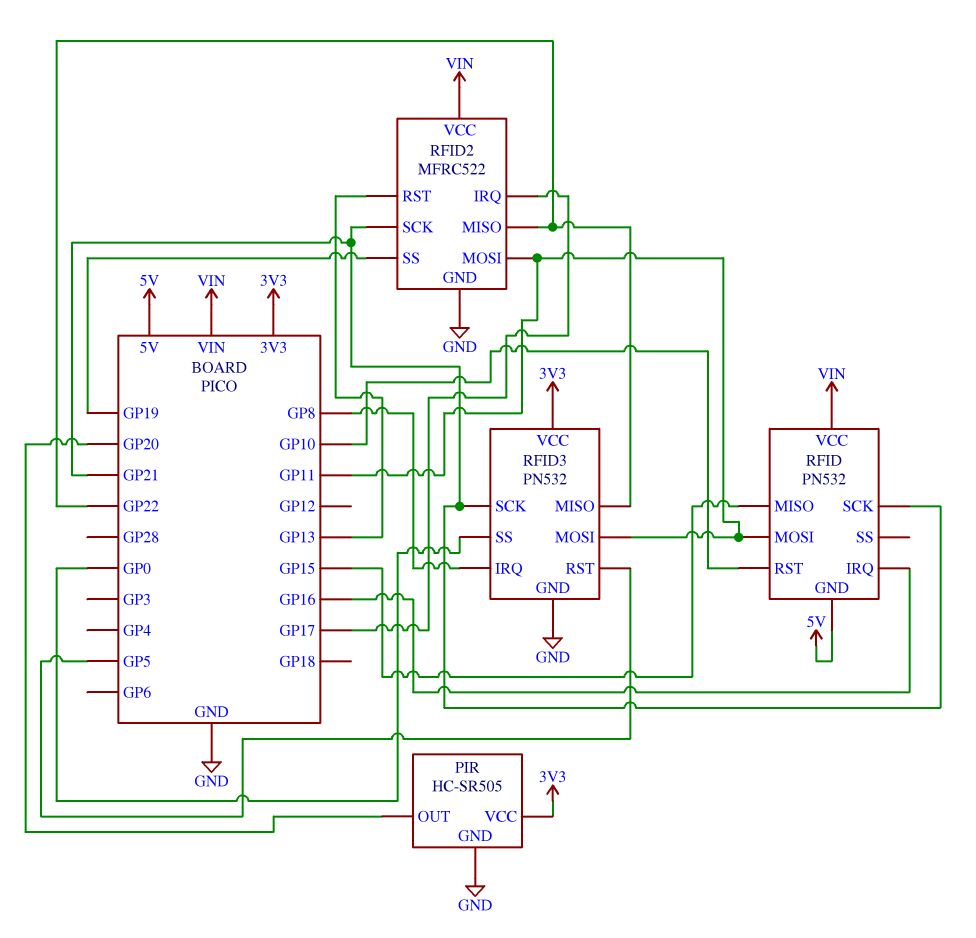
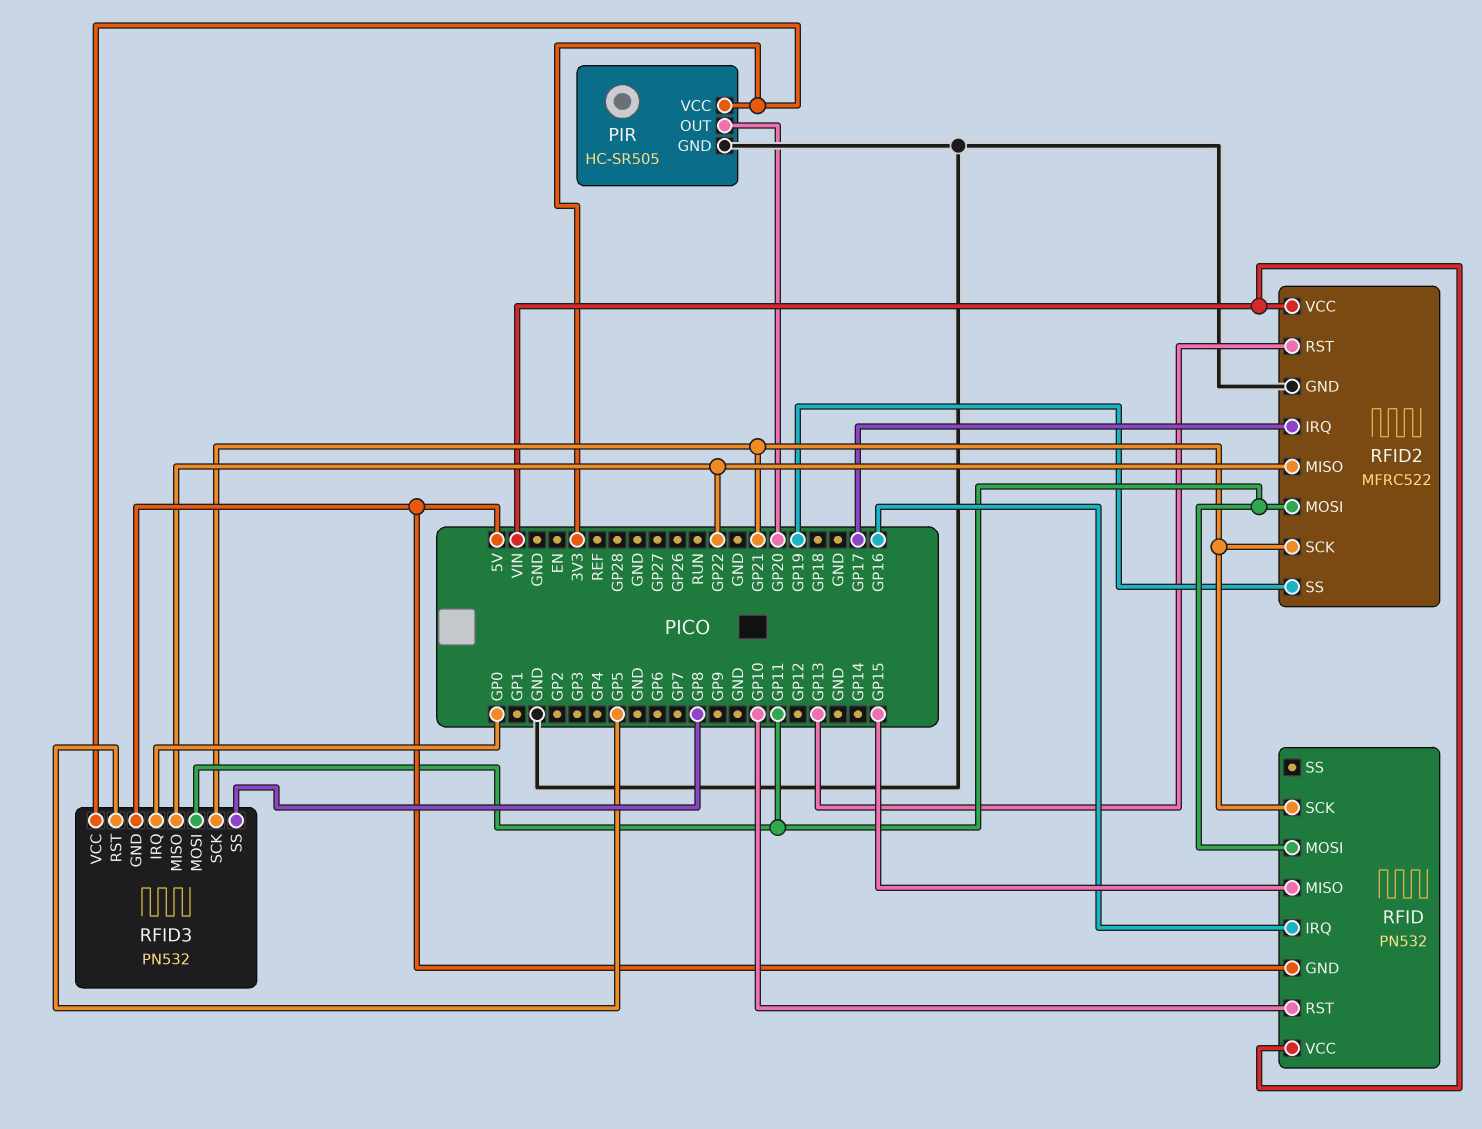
RFID3 pin GND: GND -> 5V
RFID3 pin IRQ: GP8 -> GP0
RFID3 pin SS: GP0 -> GP8

